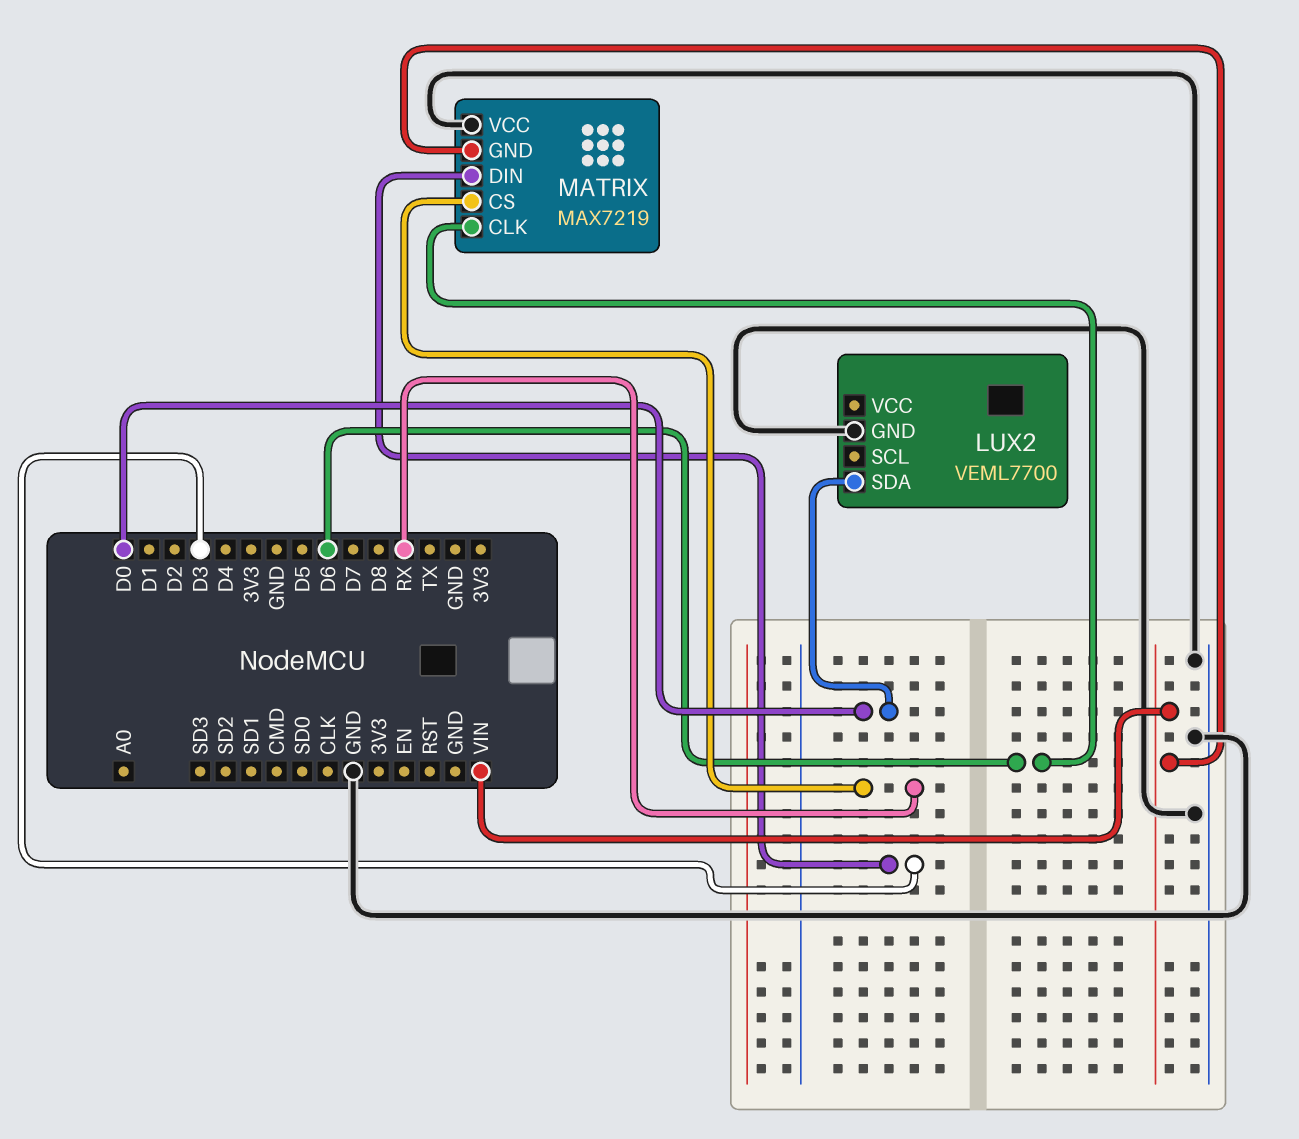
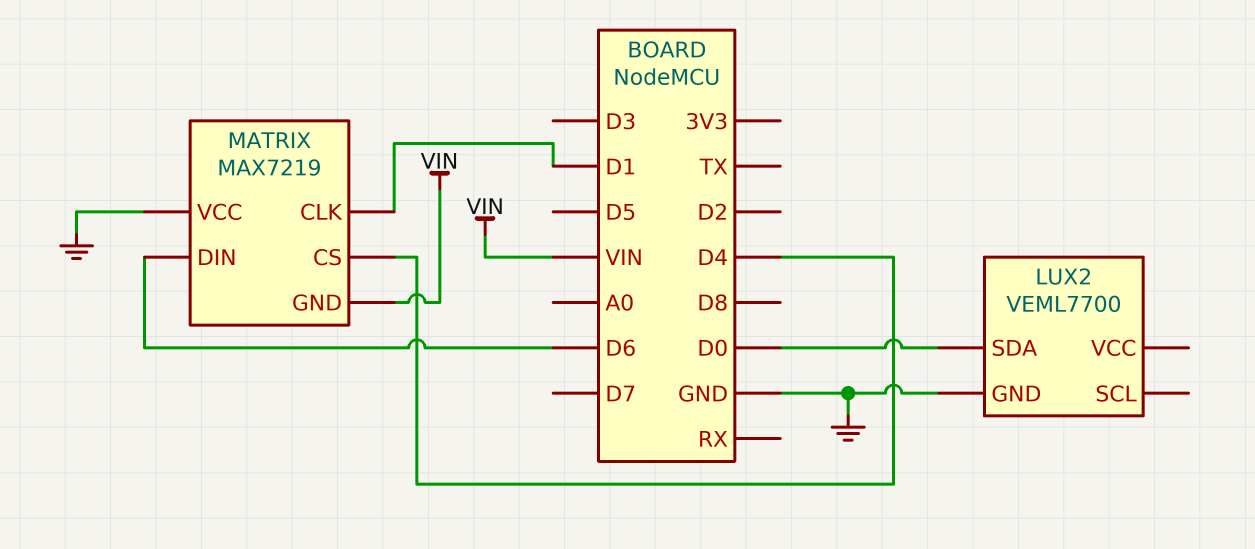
MATRIX pin CLK: D6 -> D1
MATRIX pin CS: RX -> D4
MATRIX pin DIN: D3 -> D6

